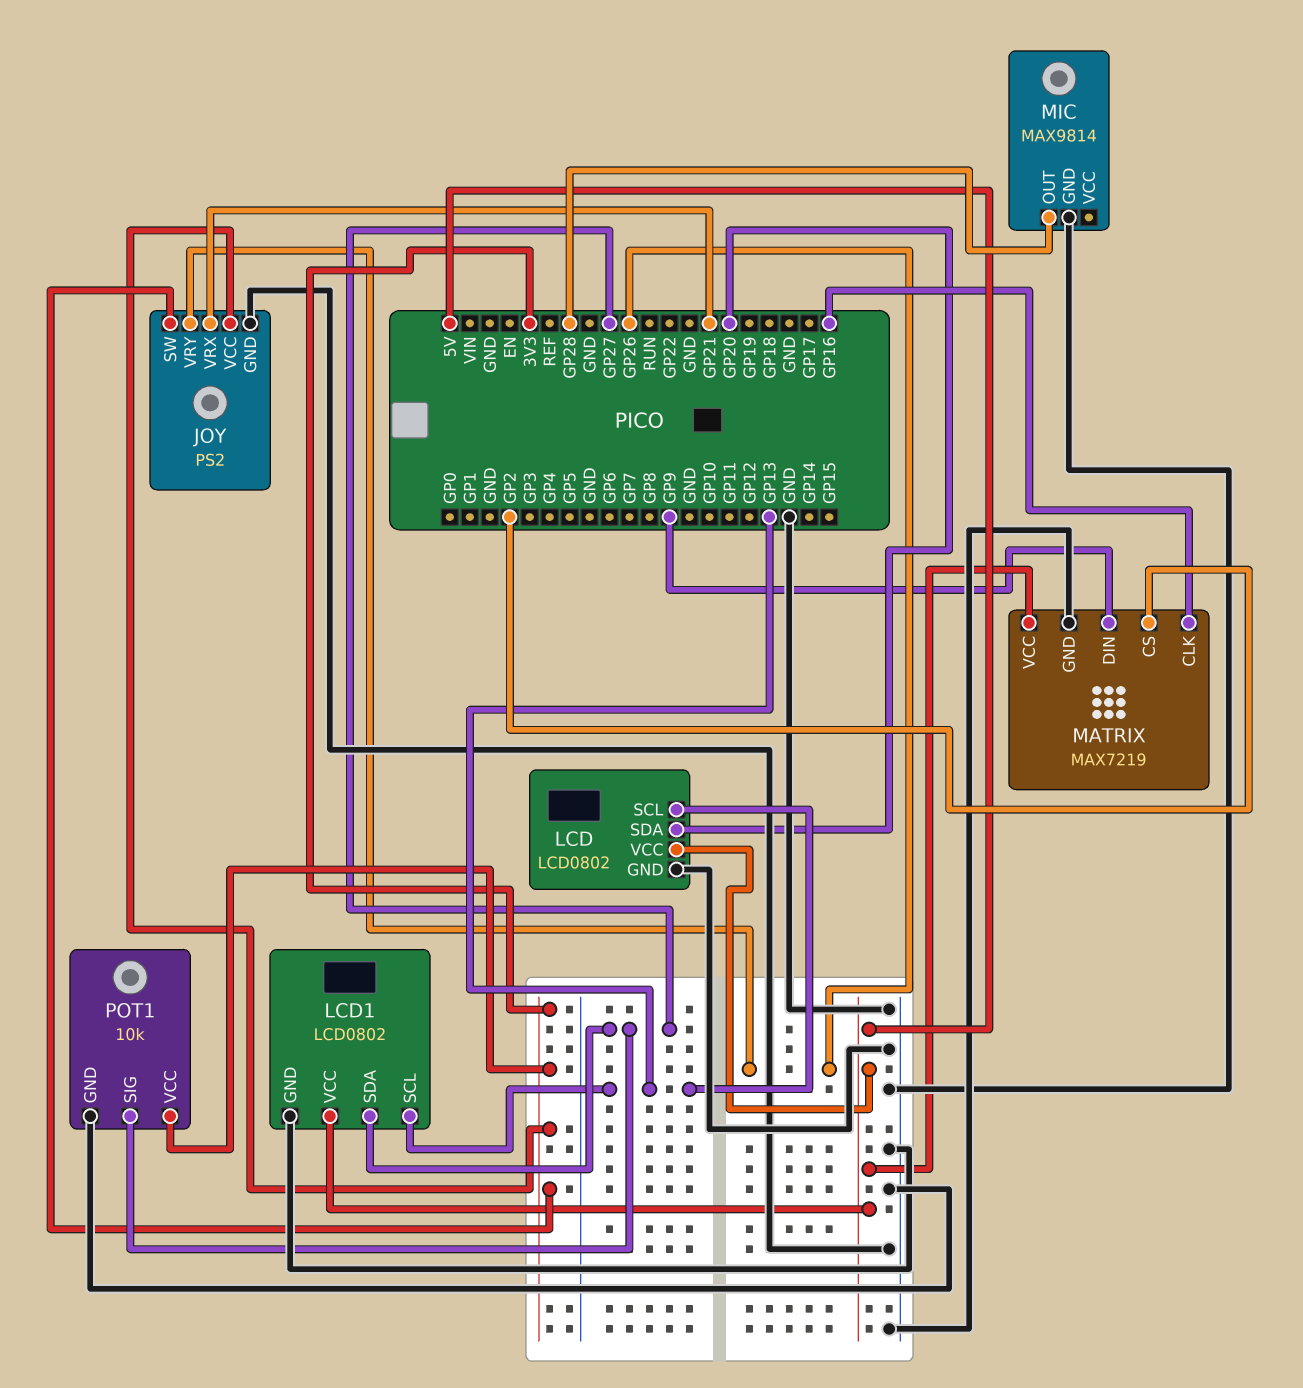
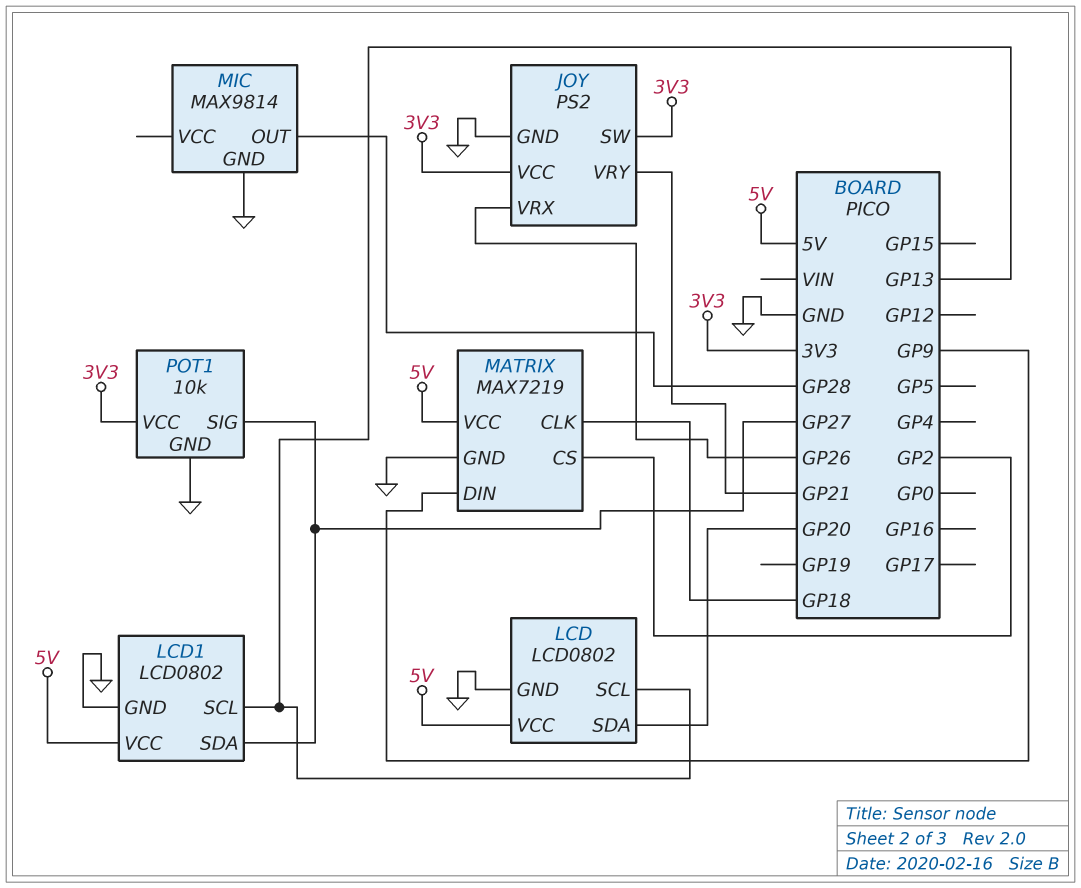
JOY pin VRX: GP21 -> GP26
JOY pin VRY: GP26 -> GP21
MATRIX pin CLK: GP16 -> GP18

